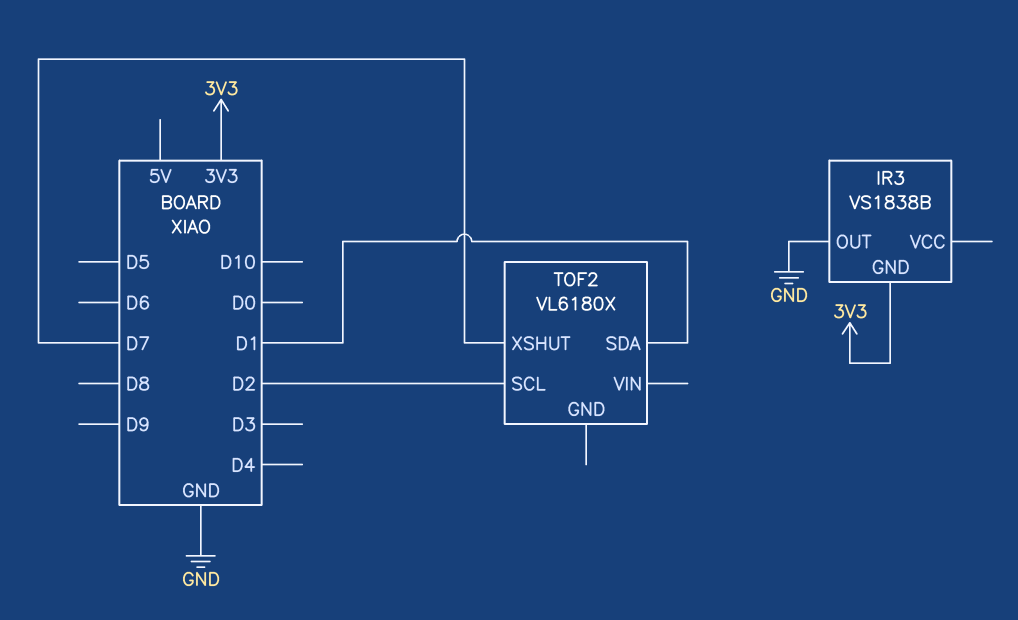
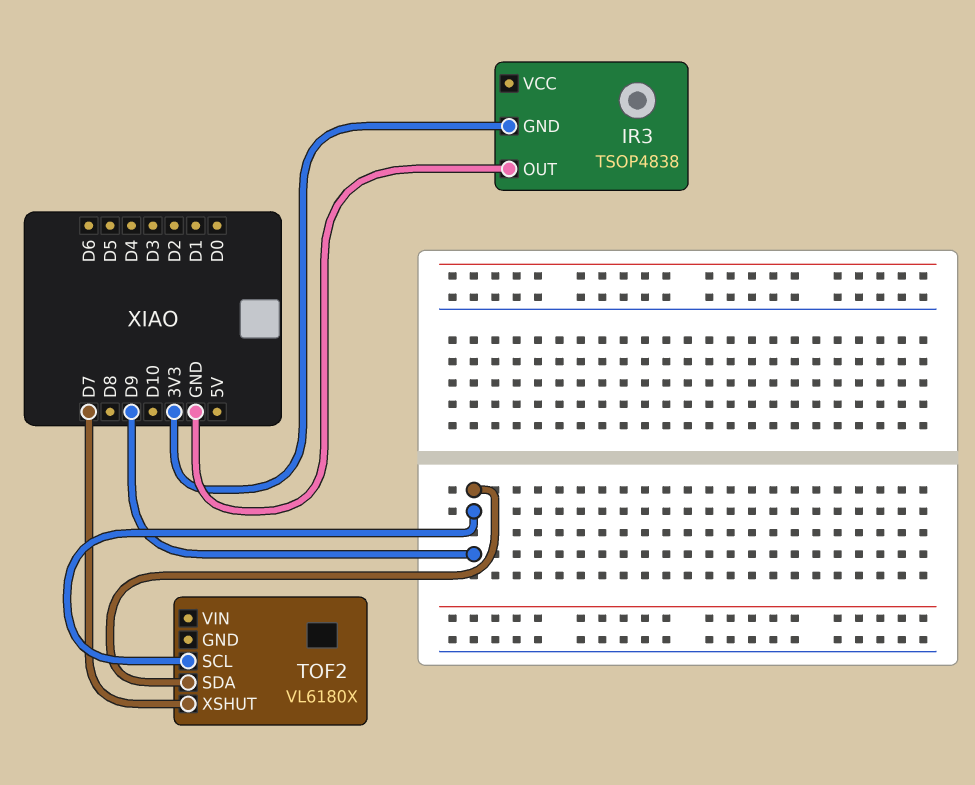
IR3: VS1838B -> TSOP4838
TOF2 pin SCL: D2 -> D9
TOF2 pin SDA: D1 -> D9

